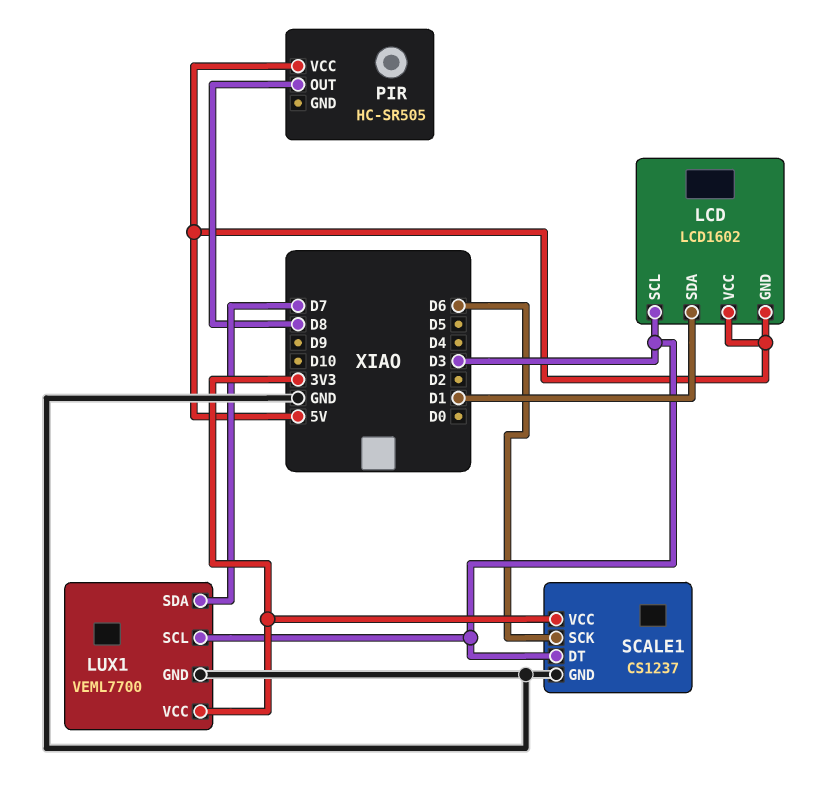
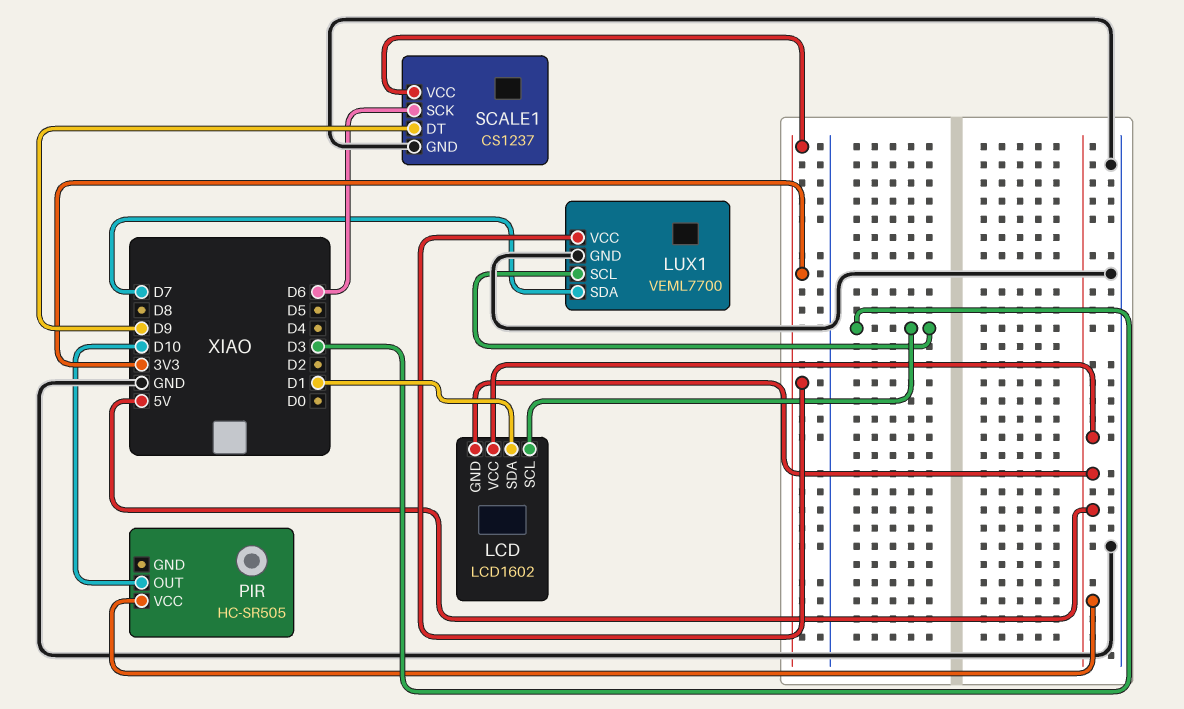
PIR pin OUT: D8 -> D10
SCALE1 pin DT: D3 -> D9

